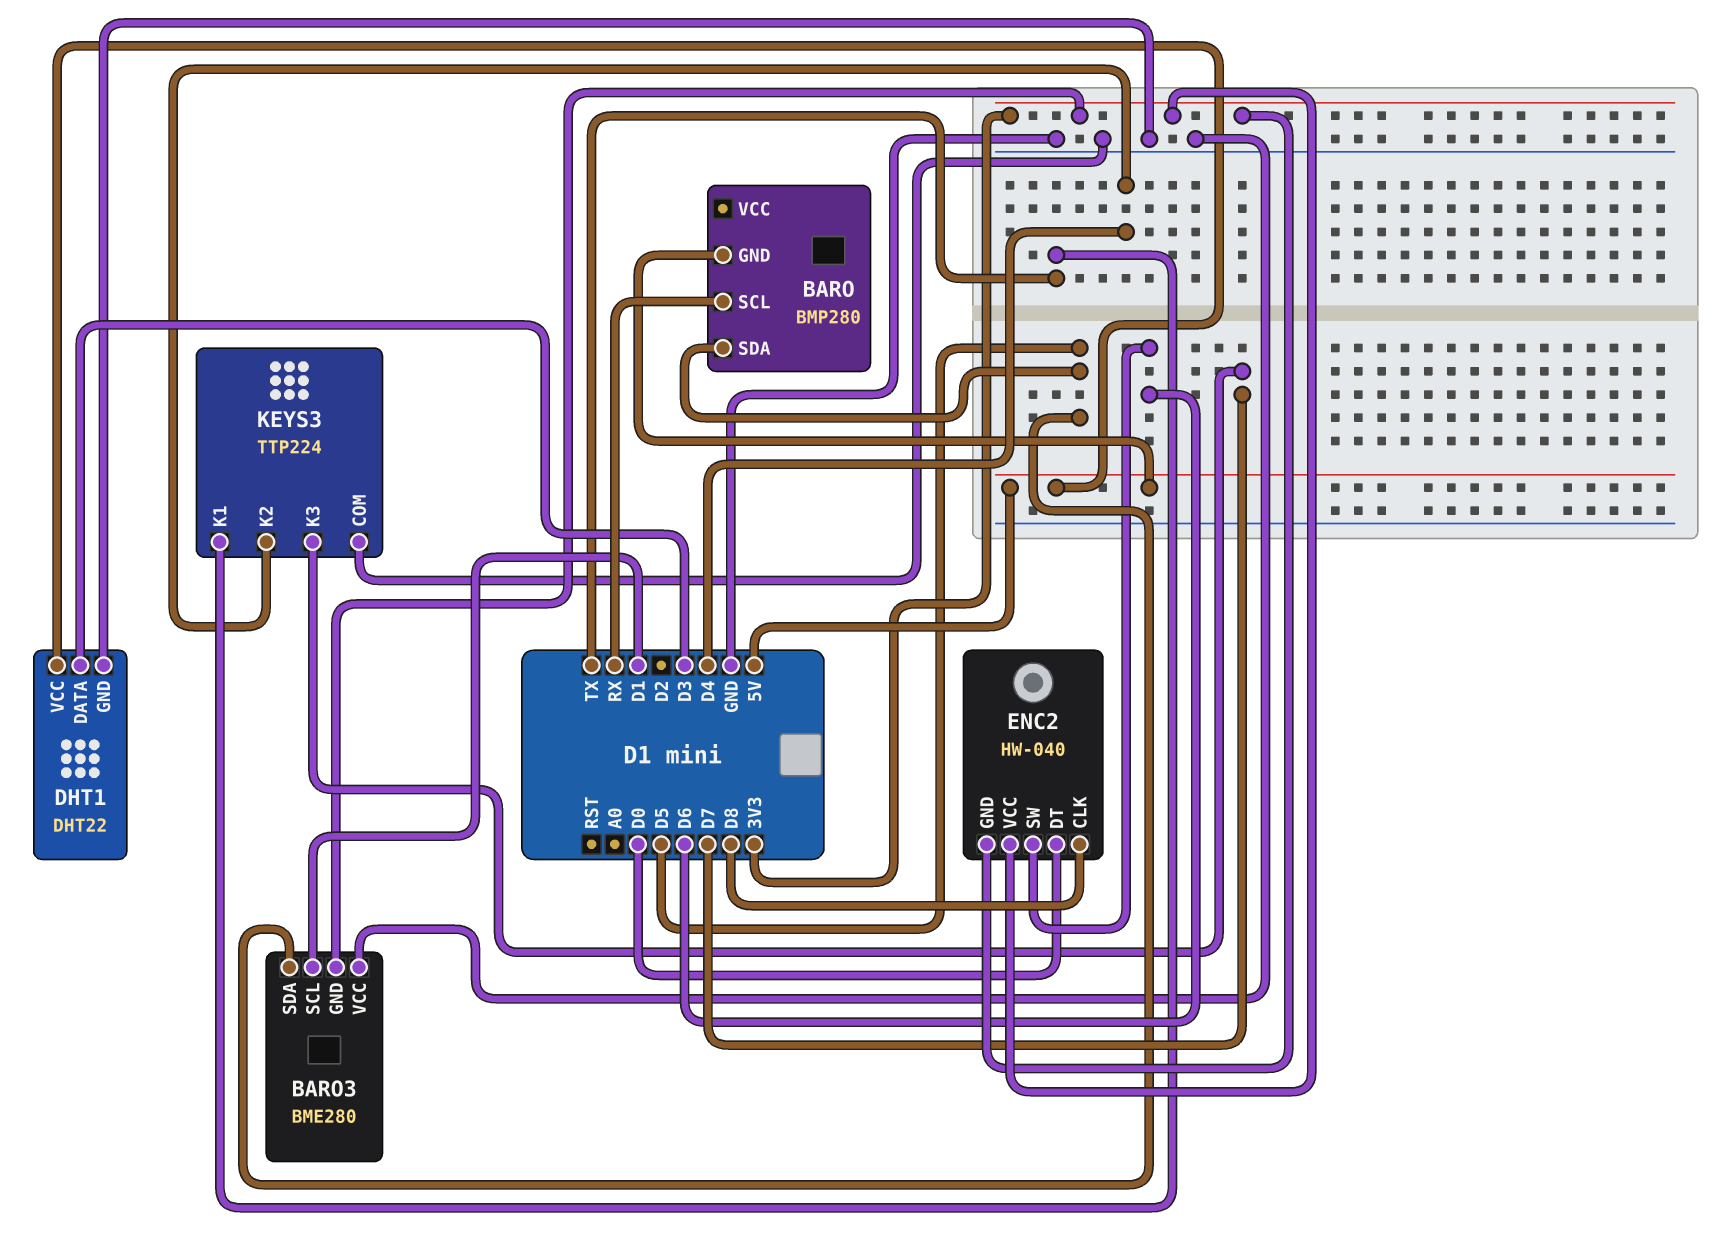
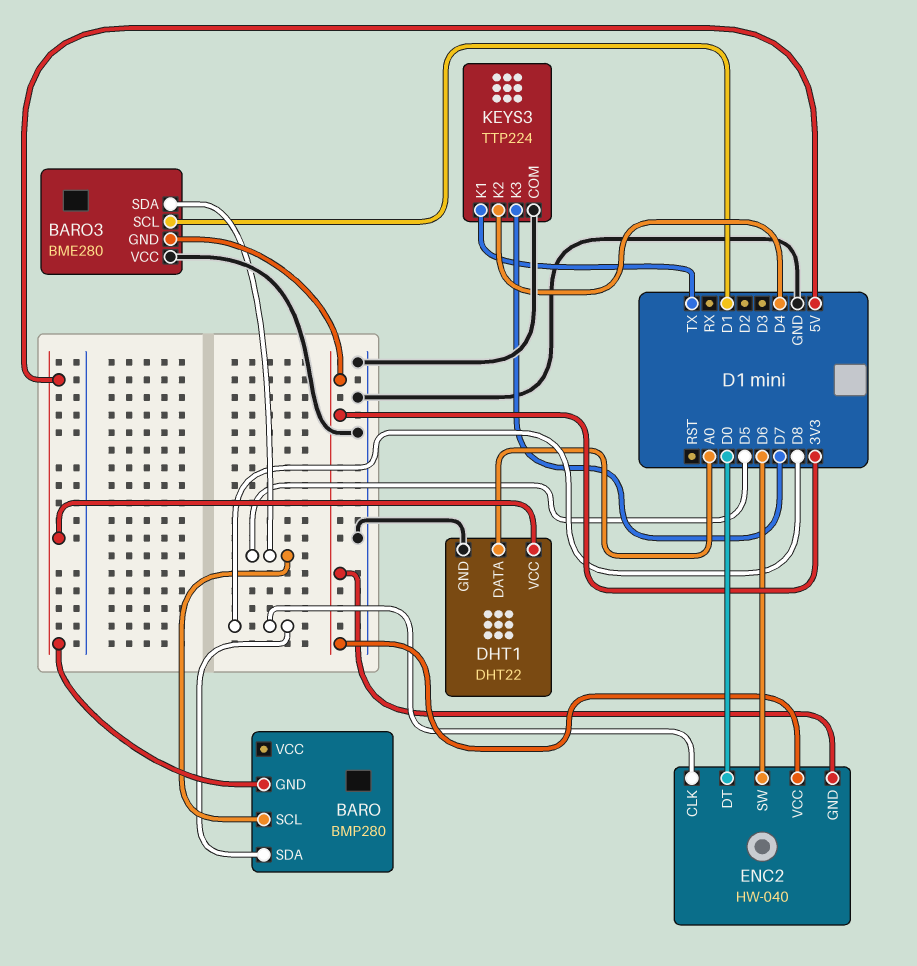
BARO pin SCL: RX -> D5
BARO pin SDA: D5 -> D8
DHT1 pin DATA: D3 -> A0

